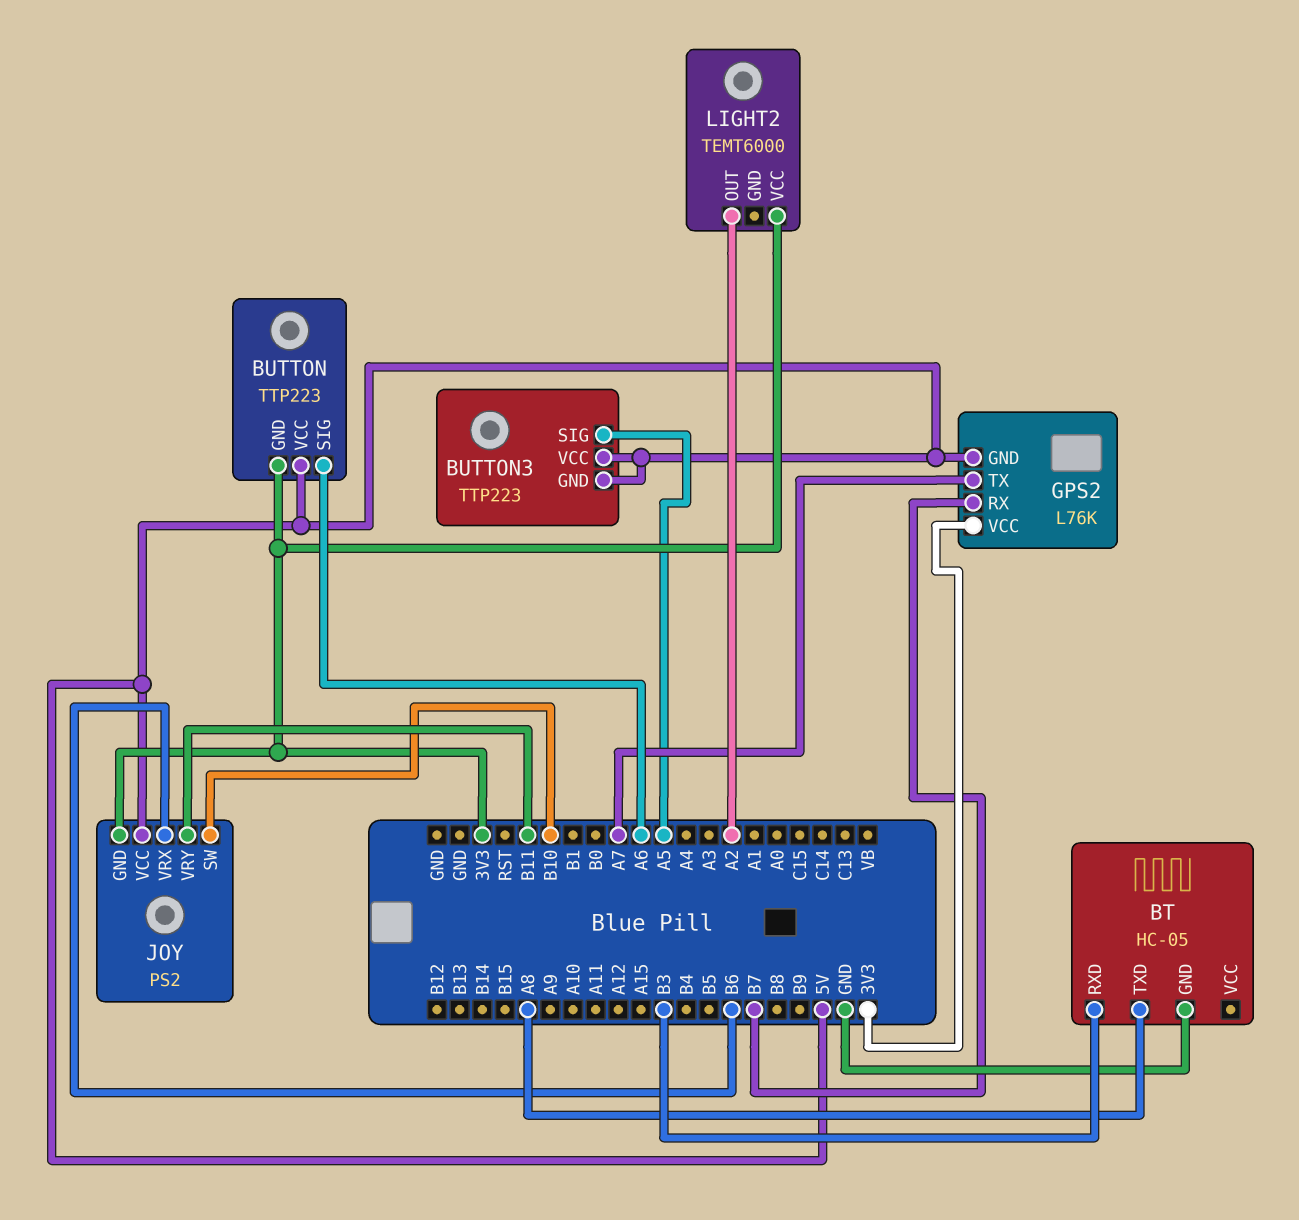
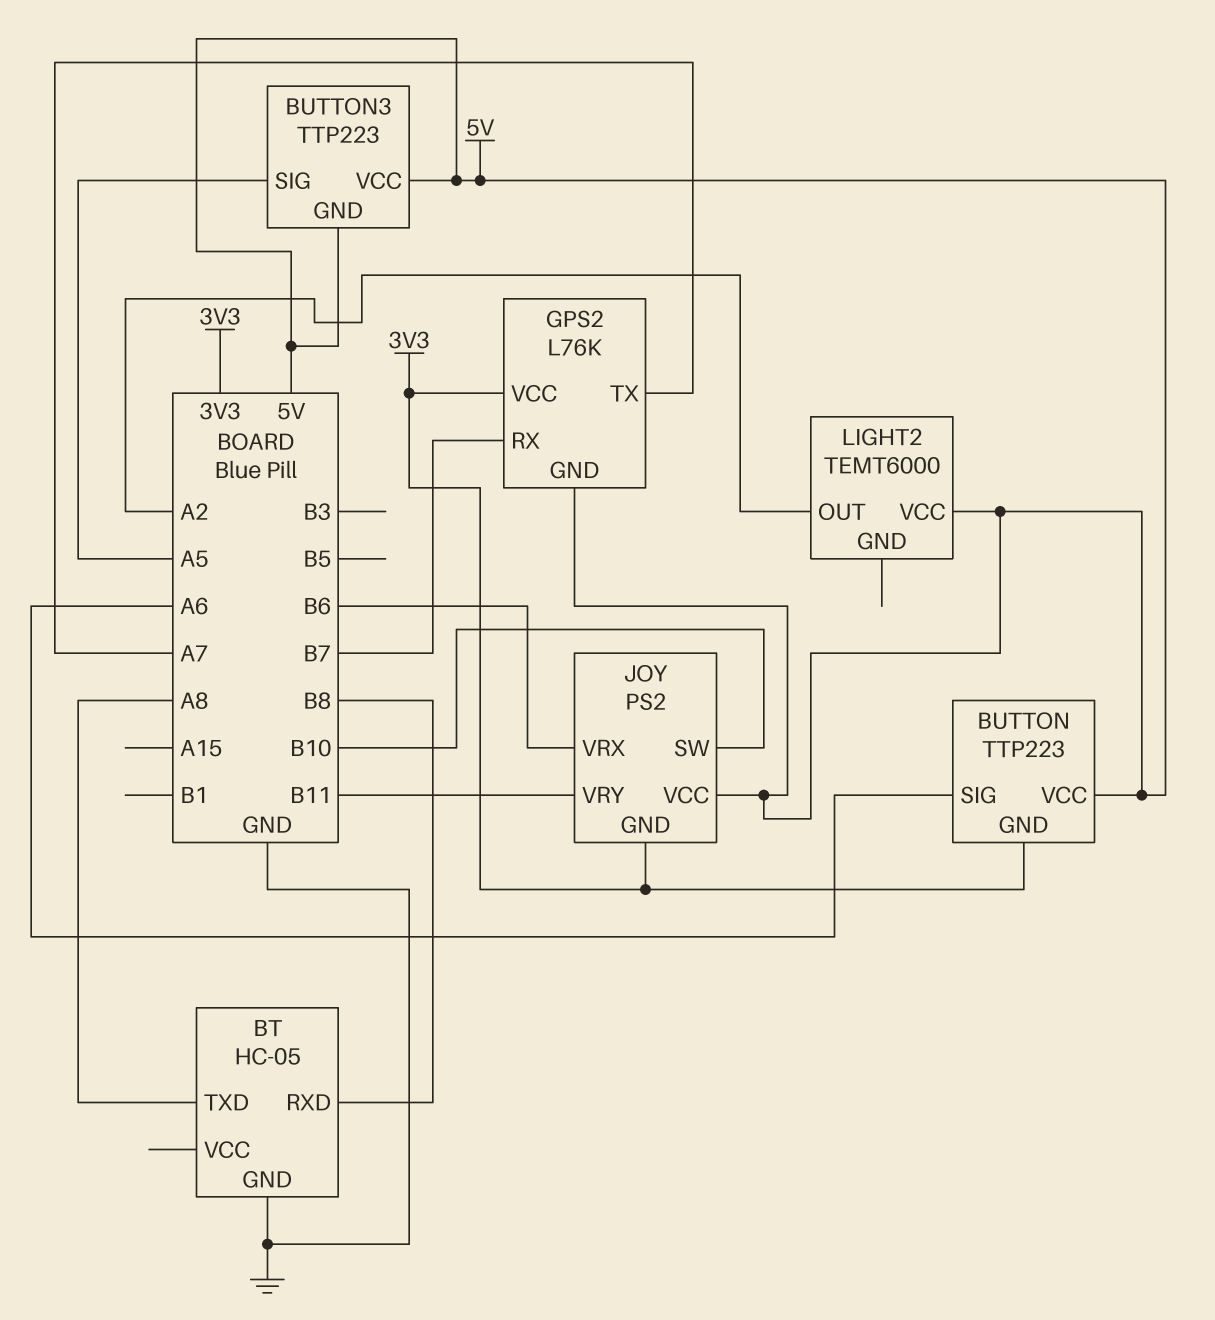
BT pin RXD: B3 -> B8
LIGHT2 pin VCC: 3V3 -> 5V

